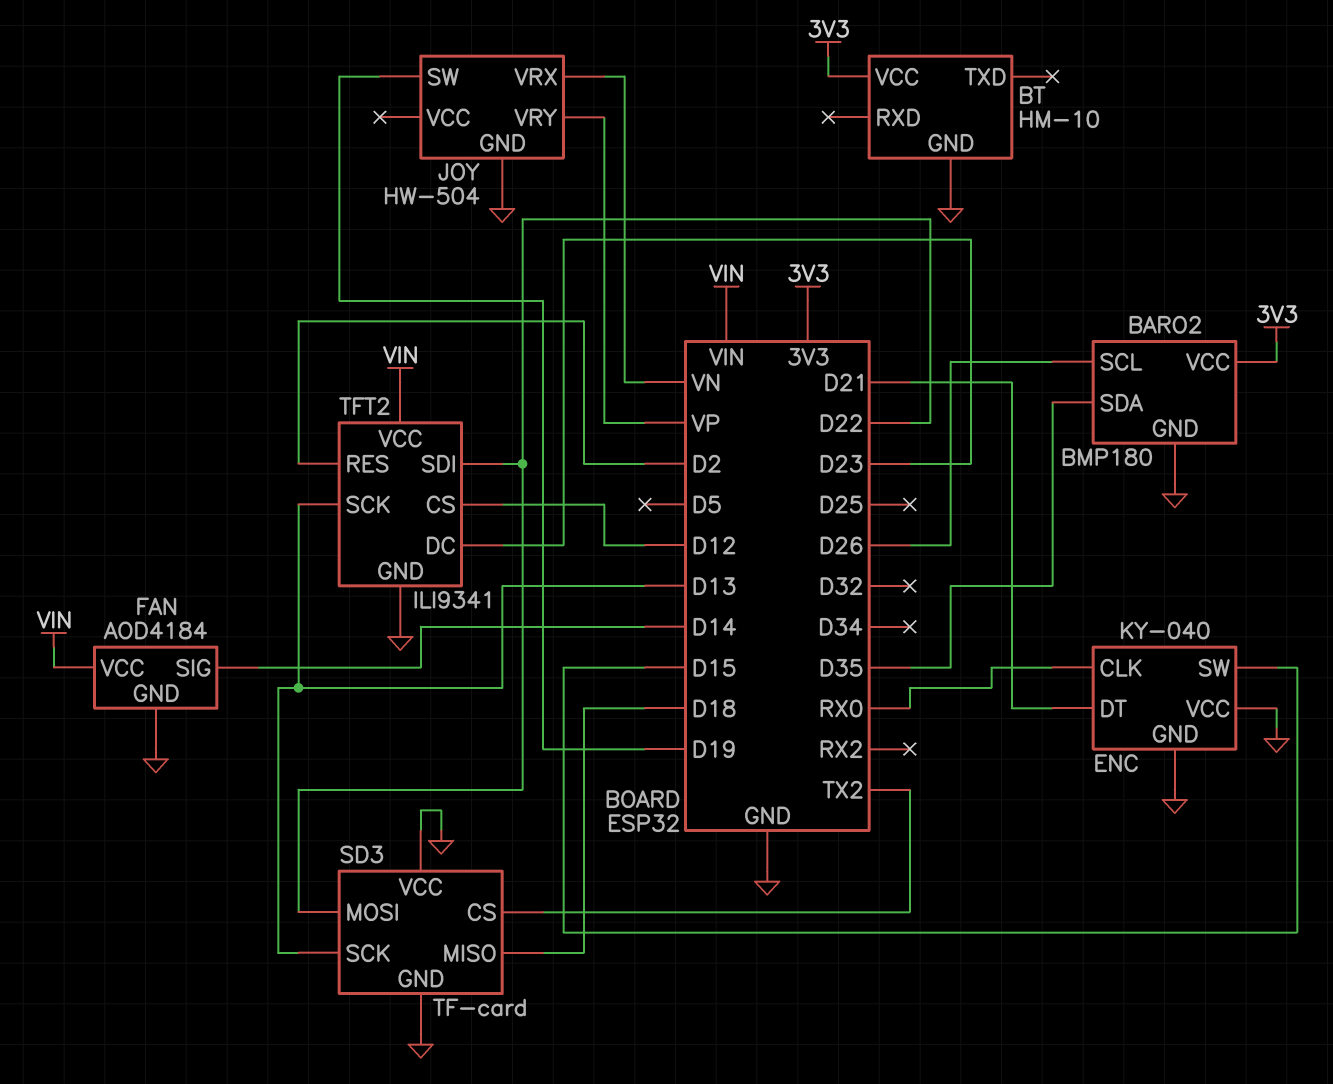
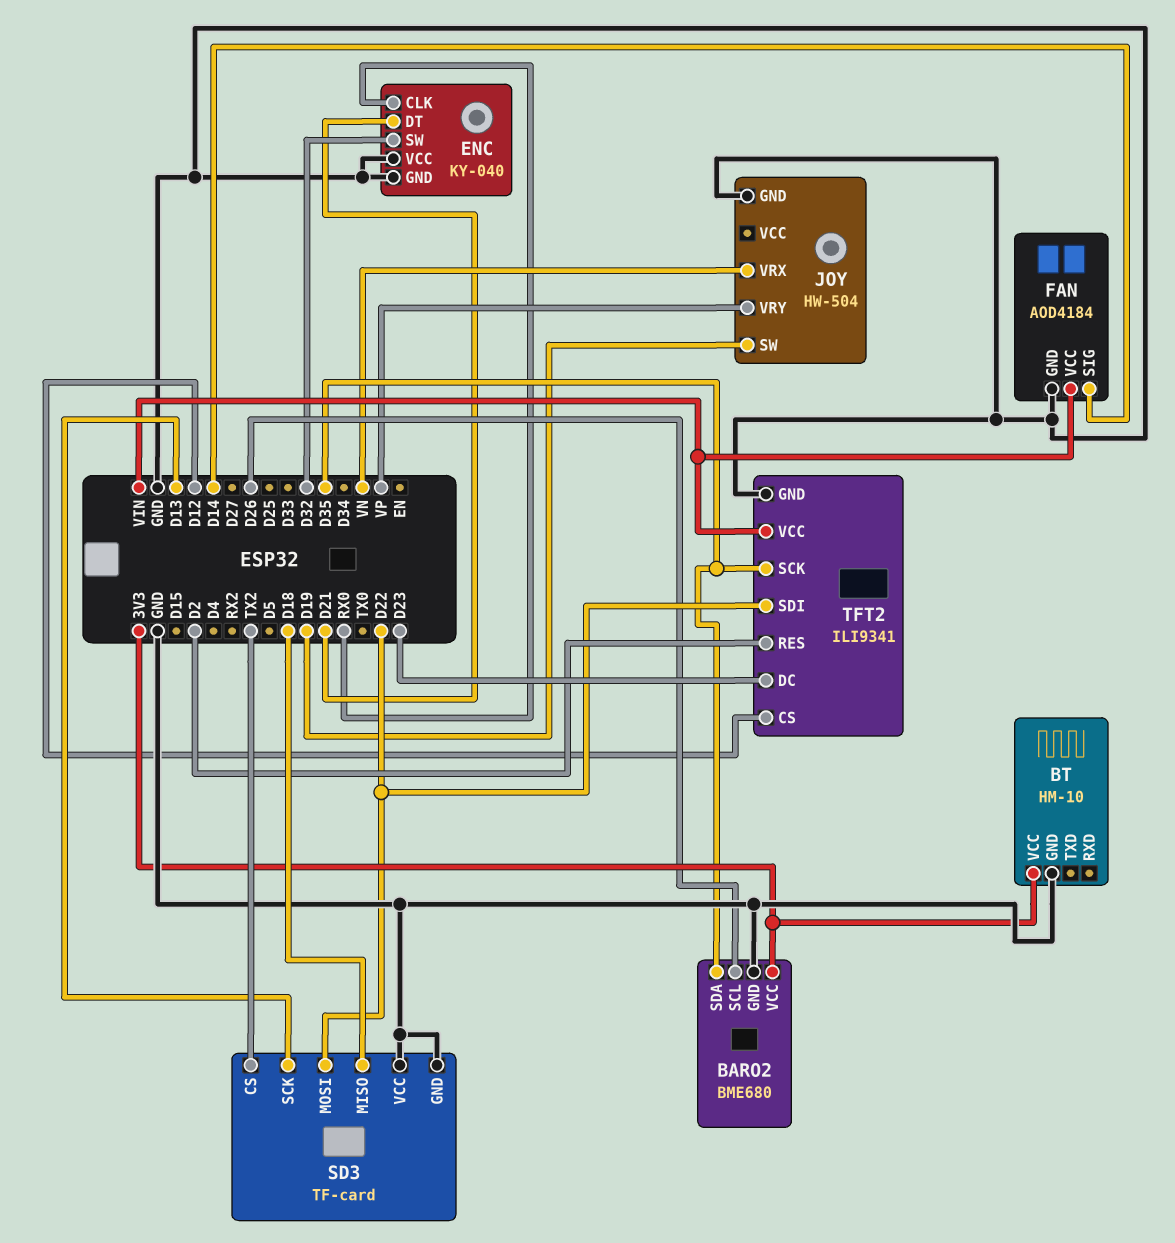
BARO2: BMP180 -> BME680
ENC pin SW: D15 -> D32
TFT2 pin SCK: D13 -> D35

